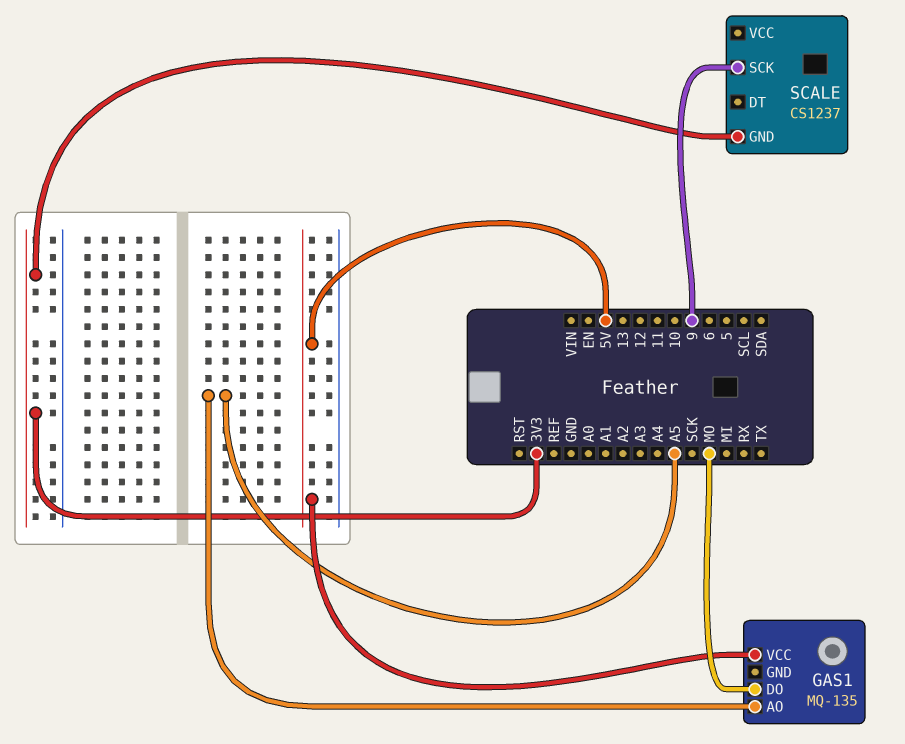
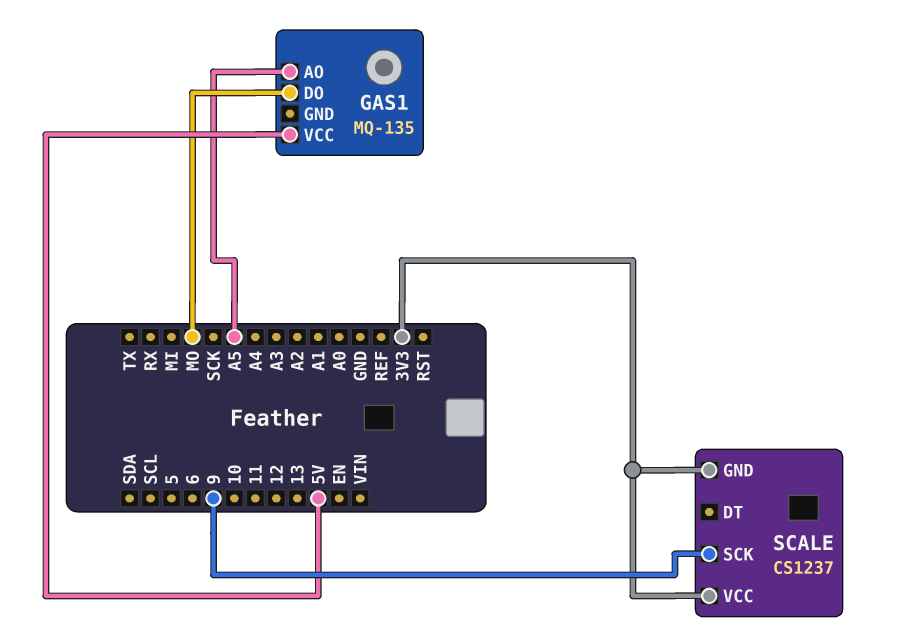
SCALE pin VCC: none -> 3V3

